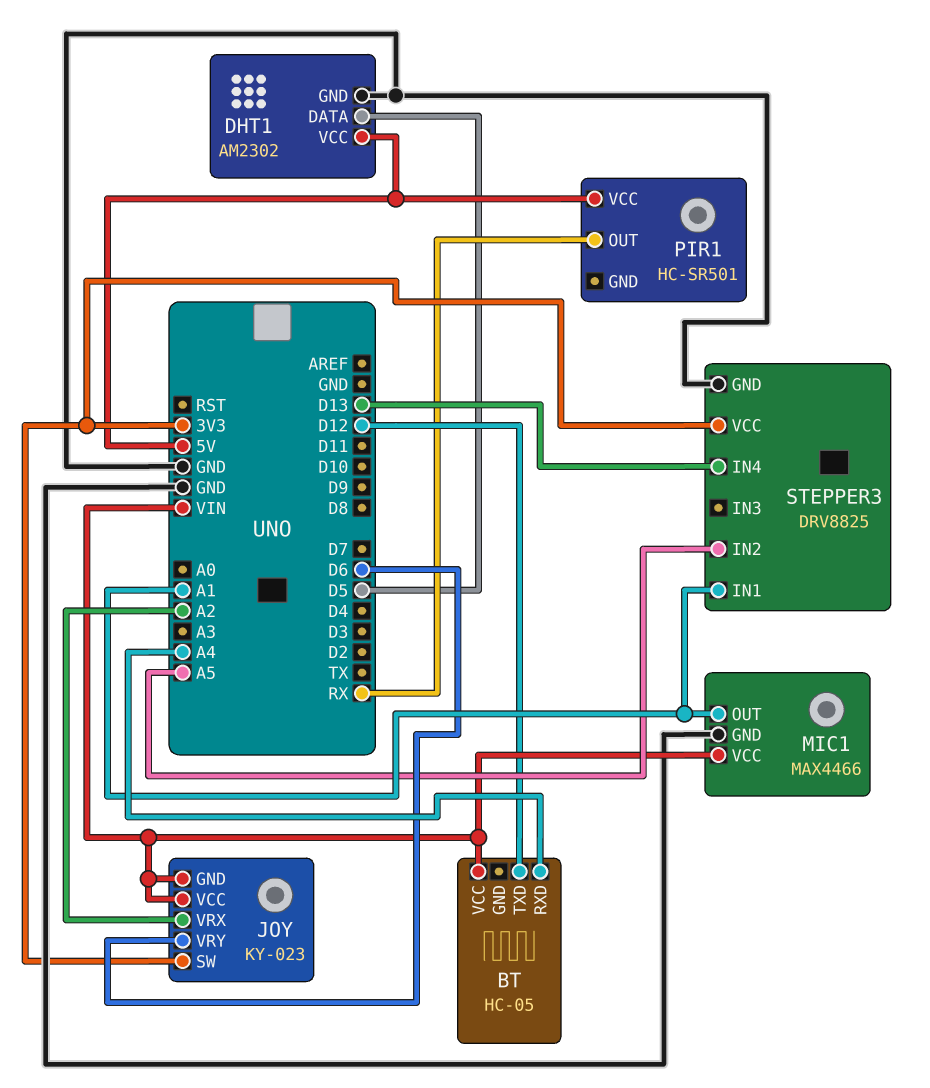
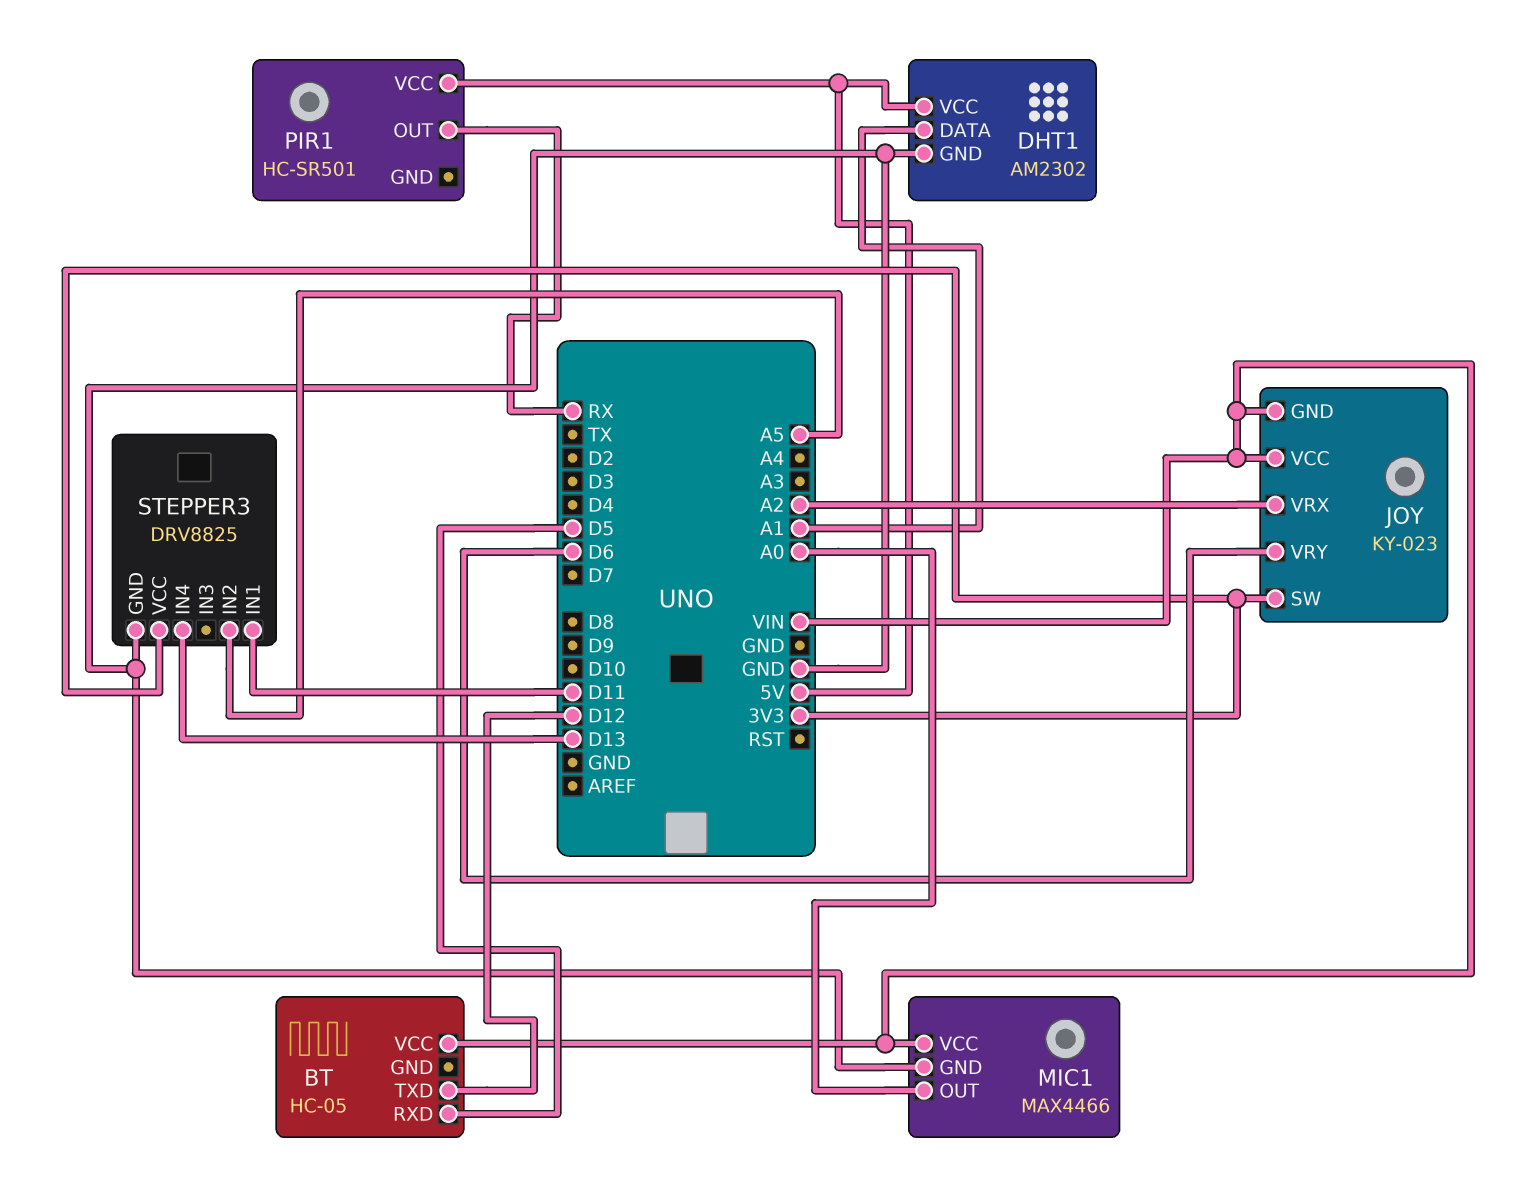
BT pin RXD: A4 -> D5
DHT1 pin DATA: D5 -> A1
MIC1 pin OUT: A1 -> A0
STEPPER3 pin IN1: A1 -> D11

